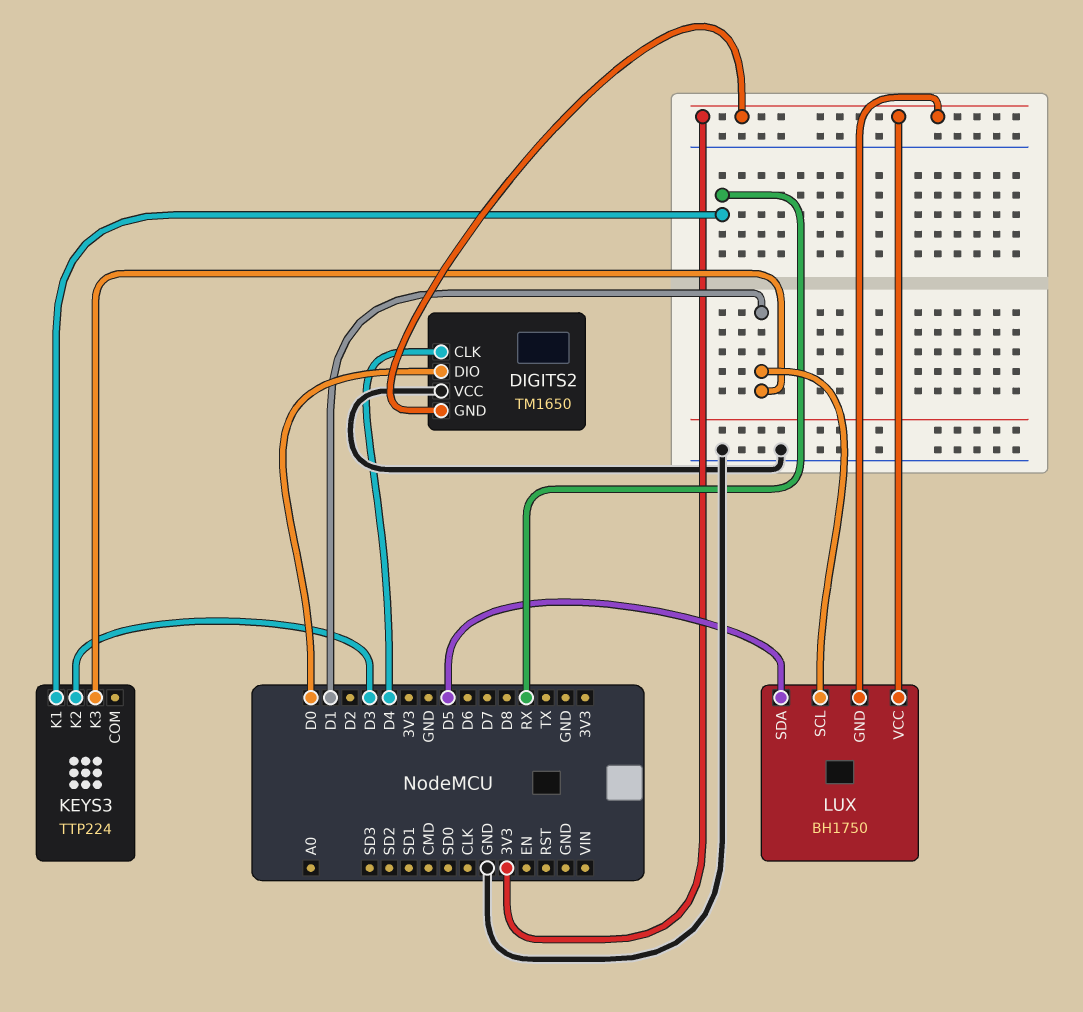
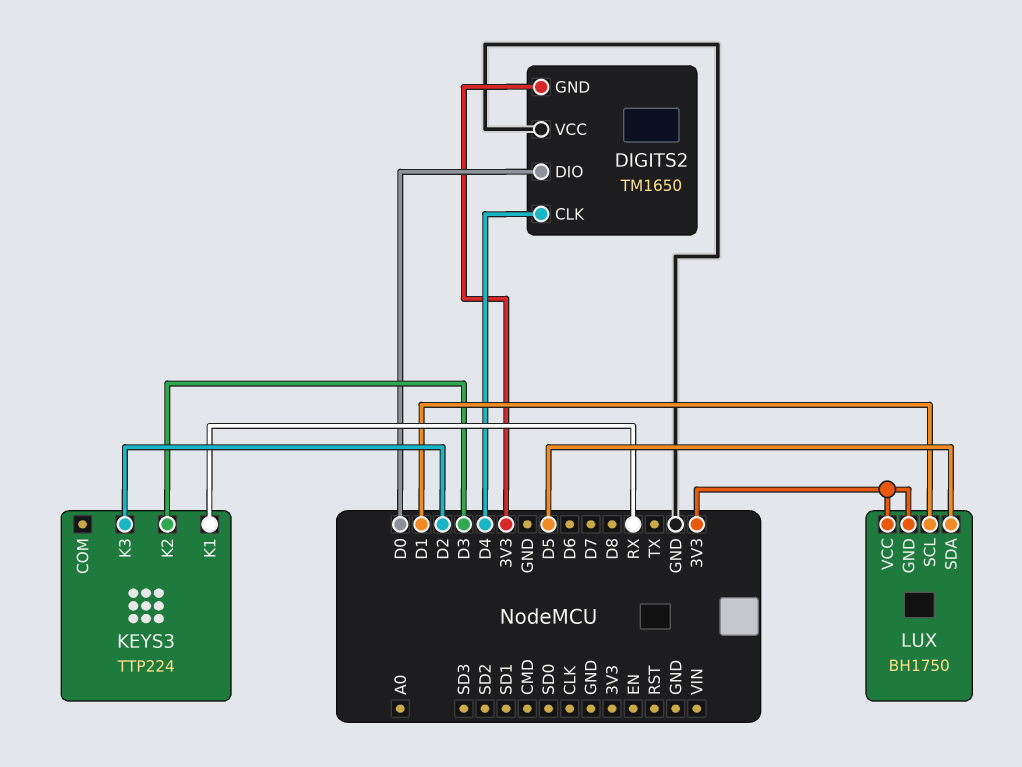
KEYS3 pin K3: D1 -> D2

